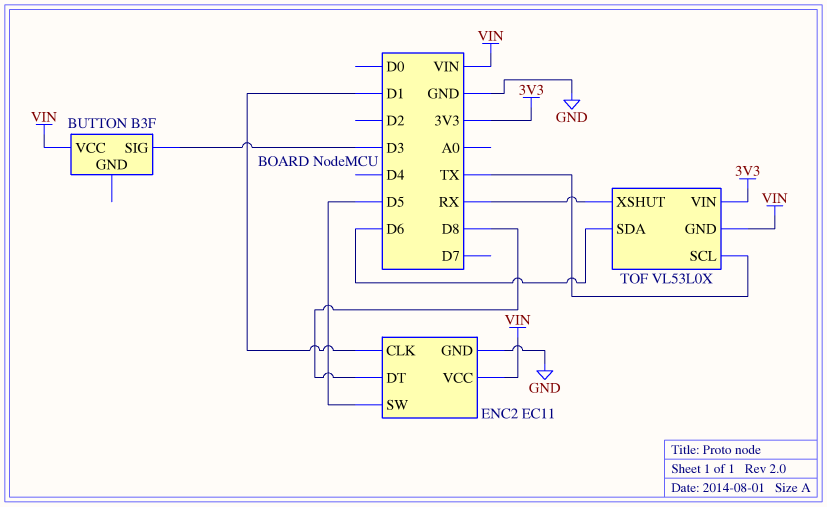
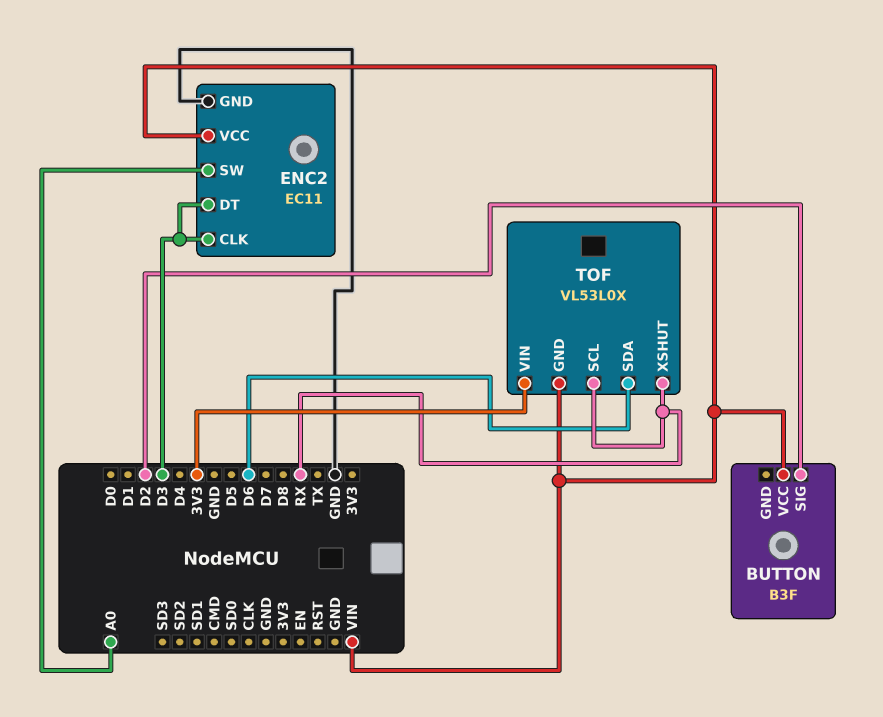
BUTTON pin SIG: D3 -> D2
ENC2 pin CLK: D1 -> D3
ENC2 pin DT: D8 -> D3
ENC2 pin SW: D5 -> A0
TOF pin SCL: TX -> RX

